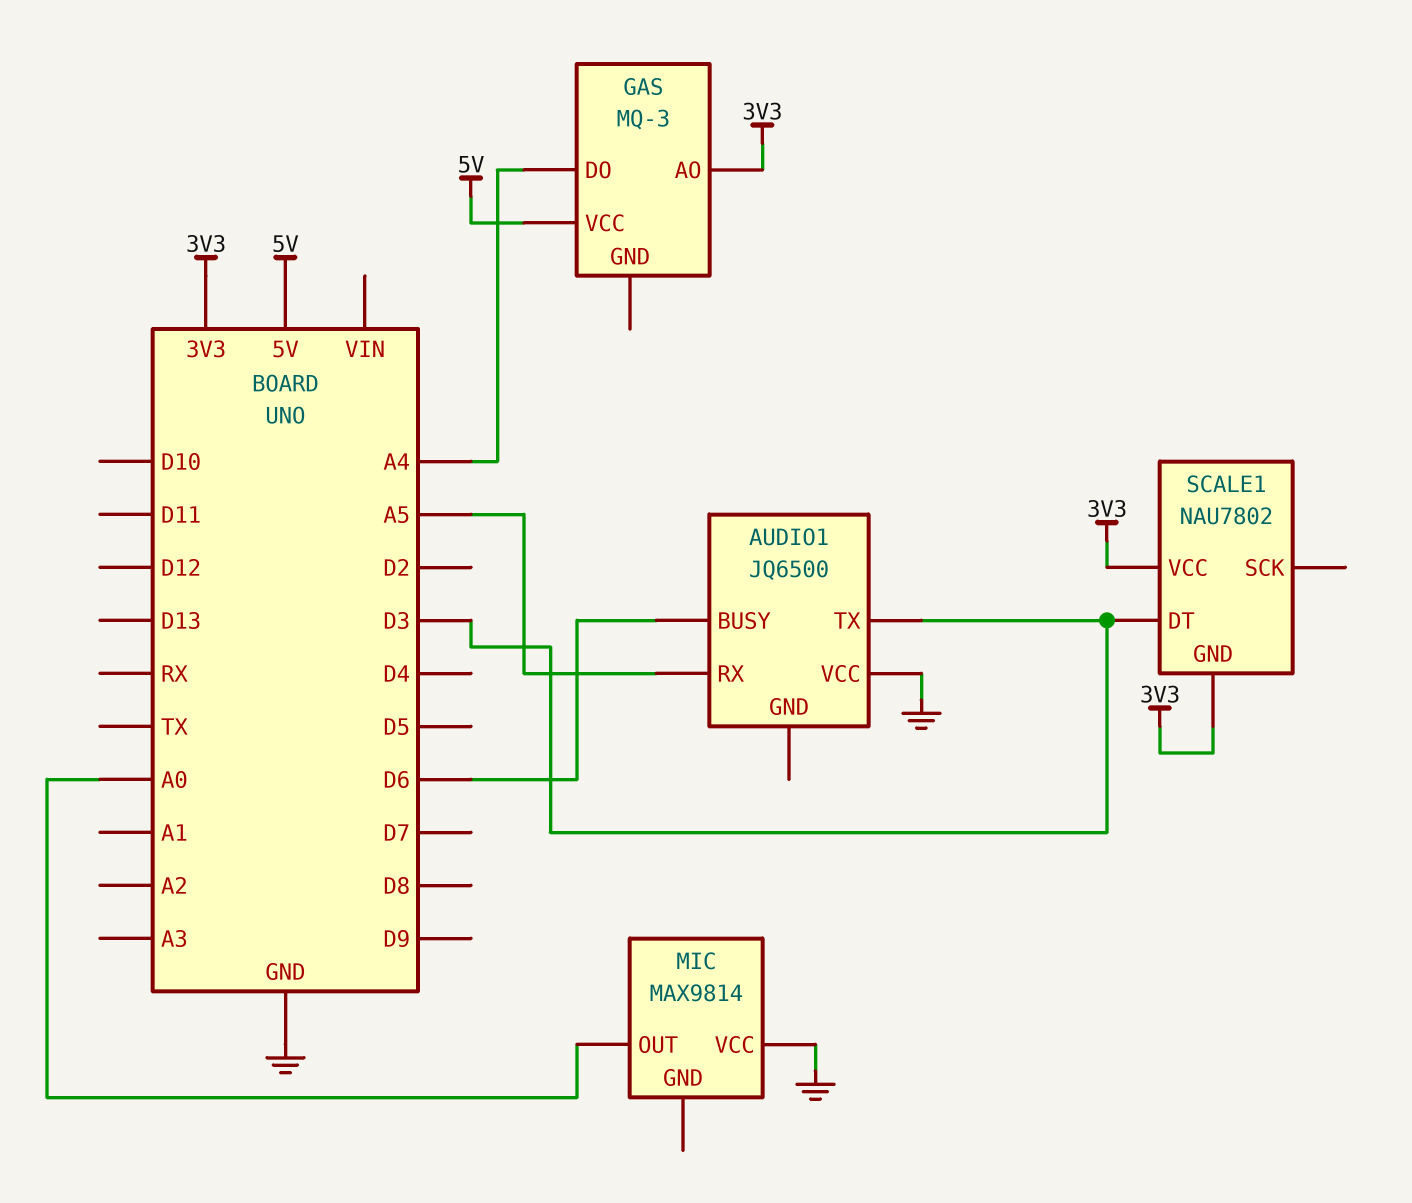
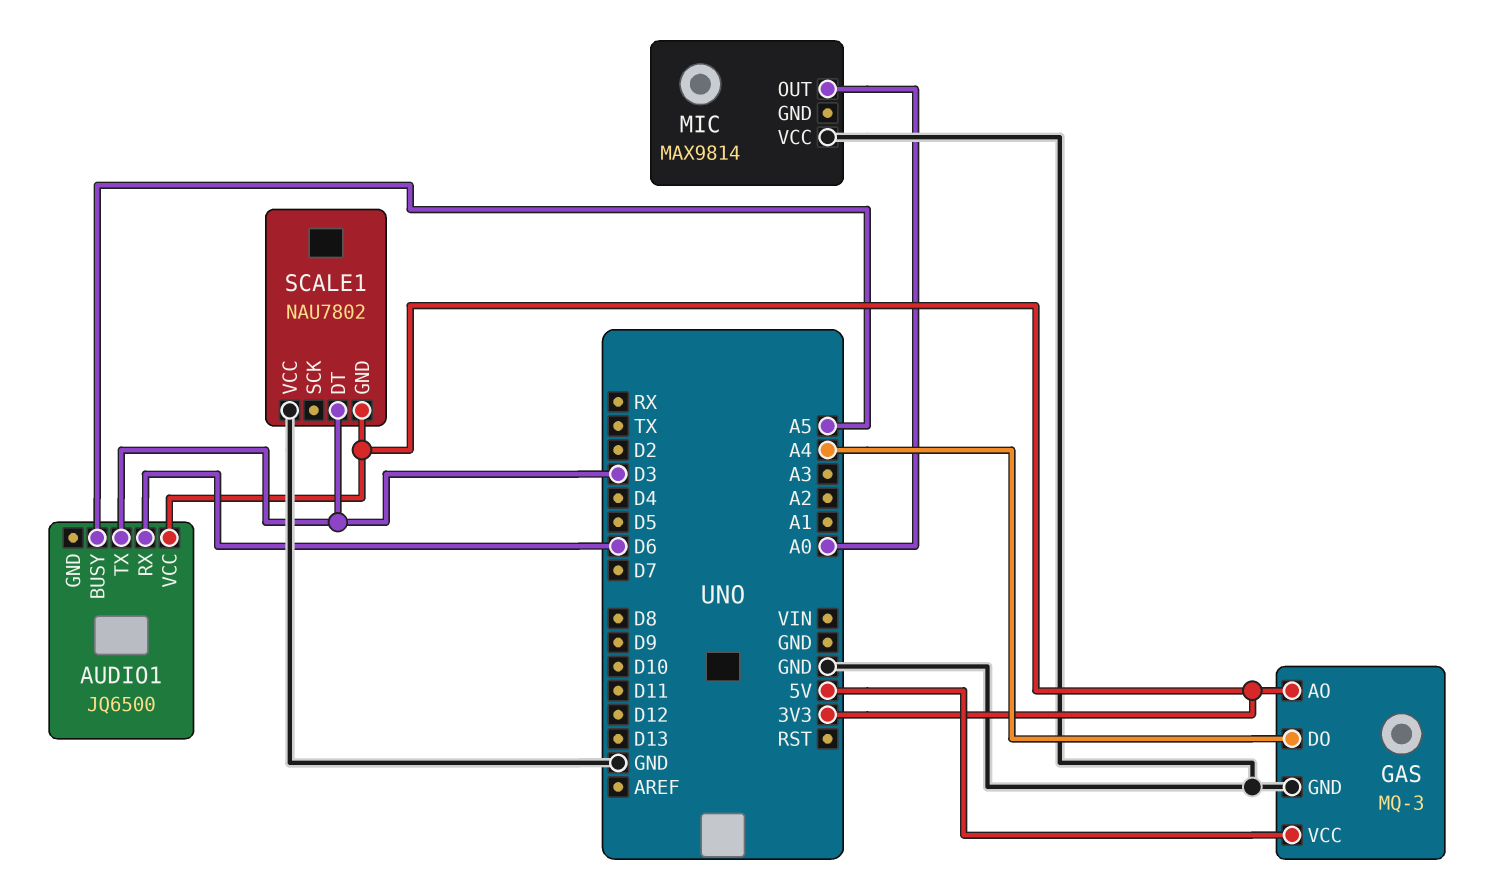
AUDIO1 pin BUSY: D6 -> A5
AUDIO1 pin RX: A5 -> D6
AUDIO1 pin VCC: GND -> 3V3
GAS pin GND: none -> GND
SCALE1 pin VCC: 3V3 -> GND

